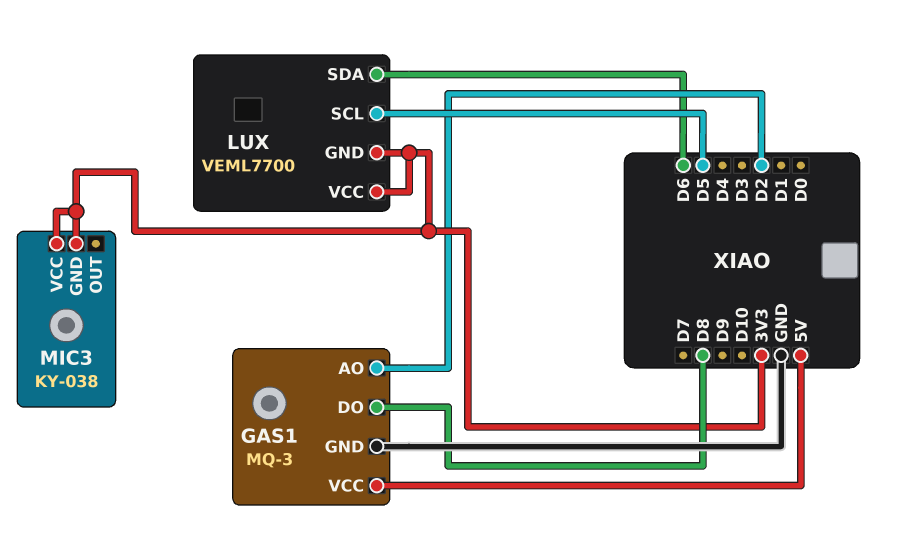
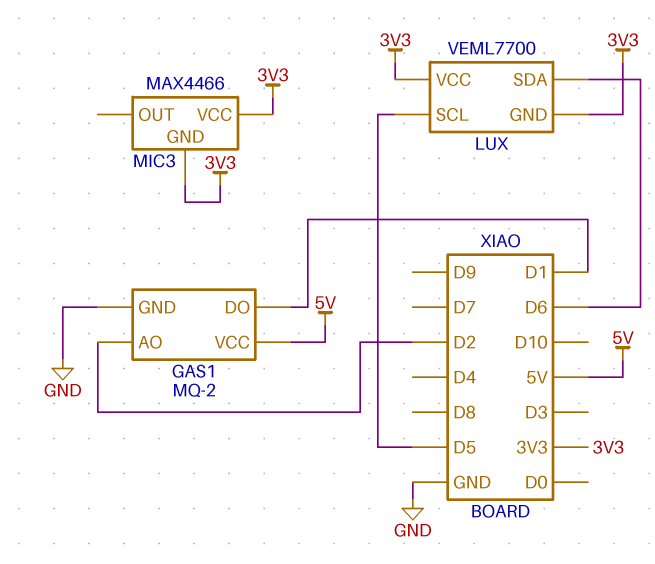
GAS1: MQ-3 -> MQ-2
GAS1 pin DO: D8 -> D1
MIC3: KY-038 -> MAX4466

